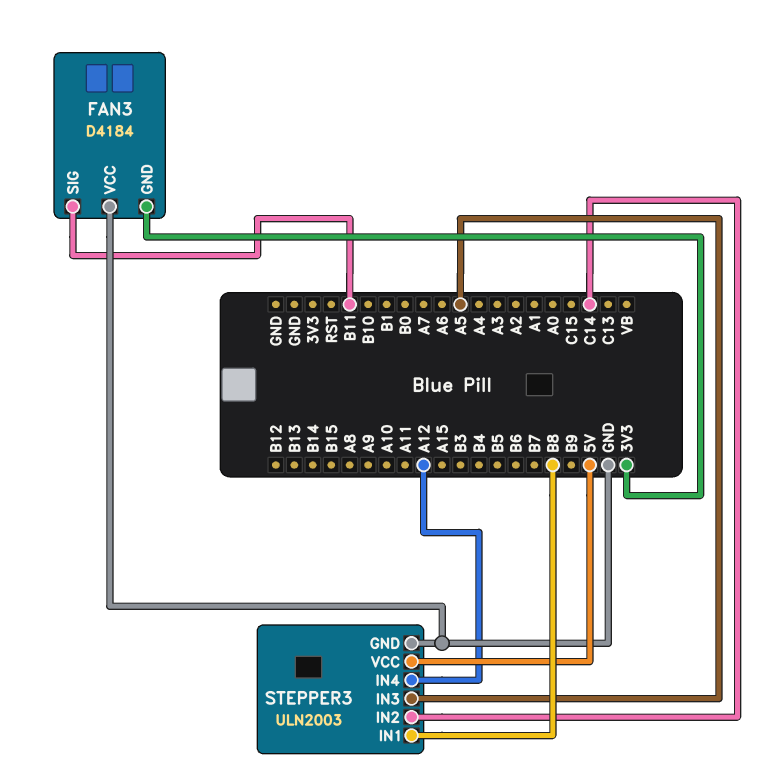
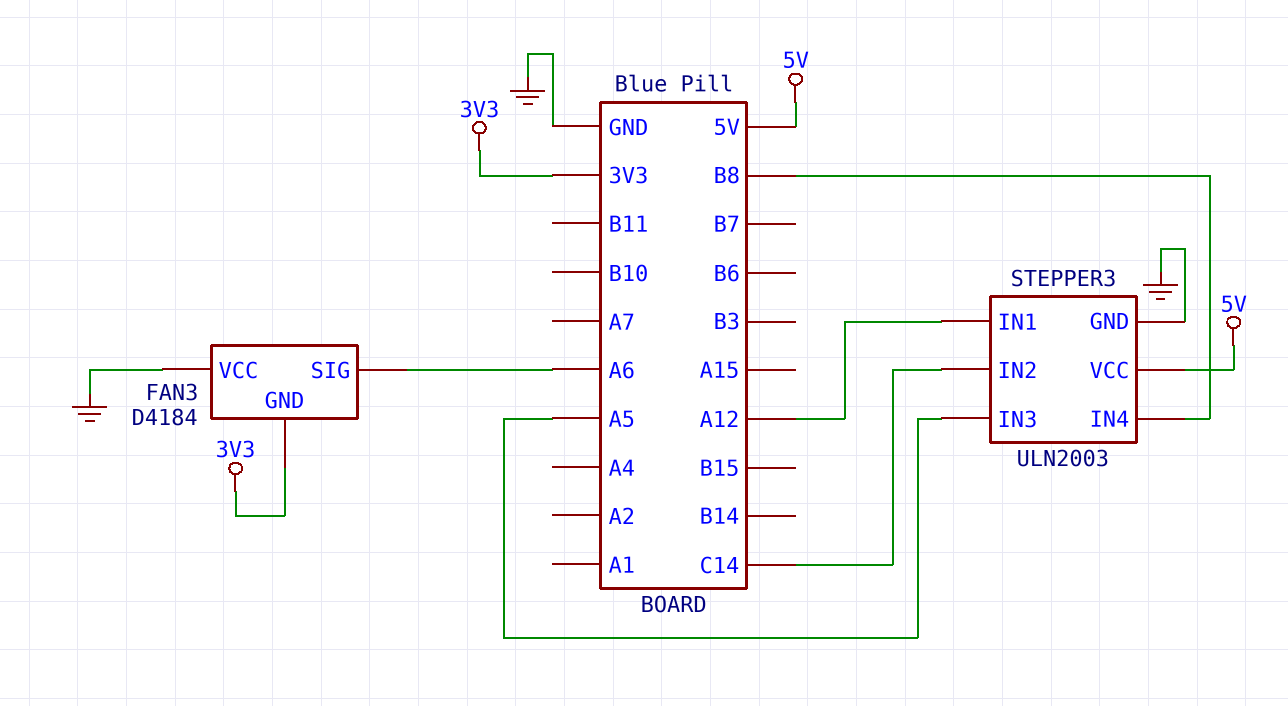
FAN3 pin SIG: B11 -> A6
STEPPER3 pin IN1: B8 -> A12
STEPPER3 pin IN4: A12 -> B8

